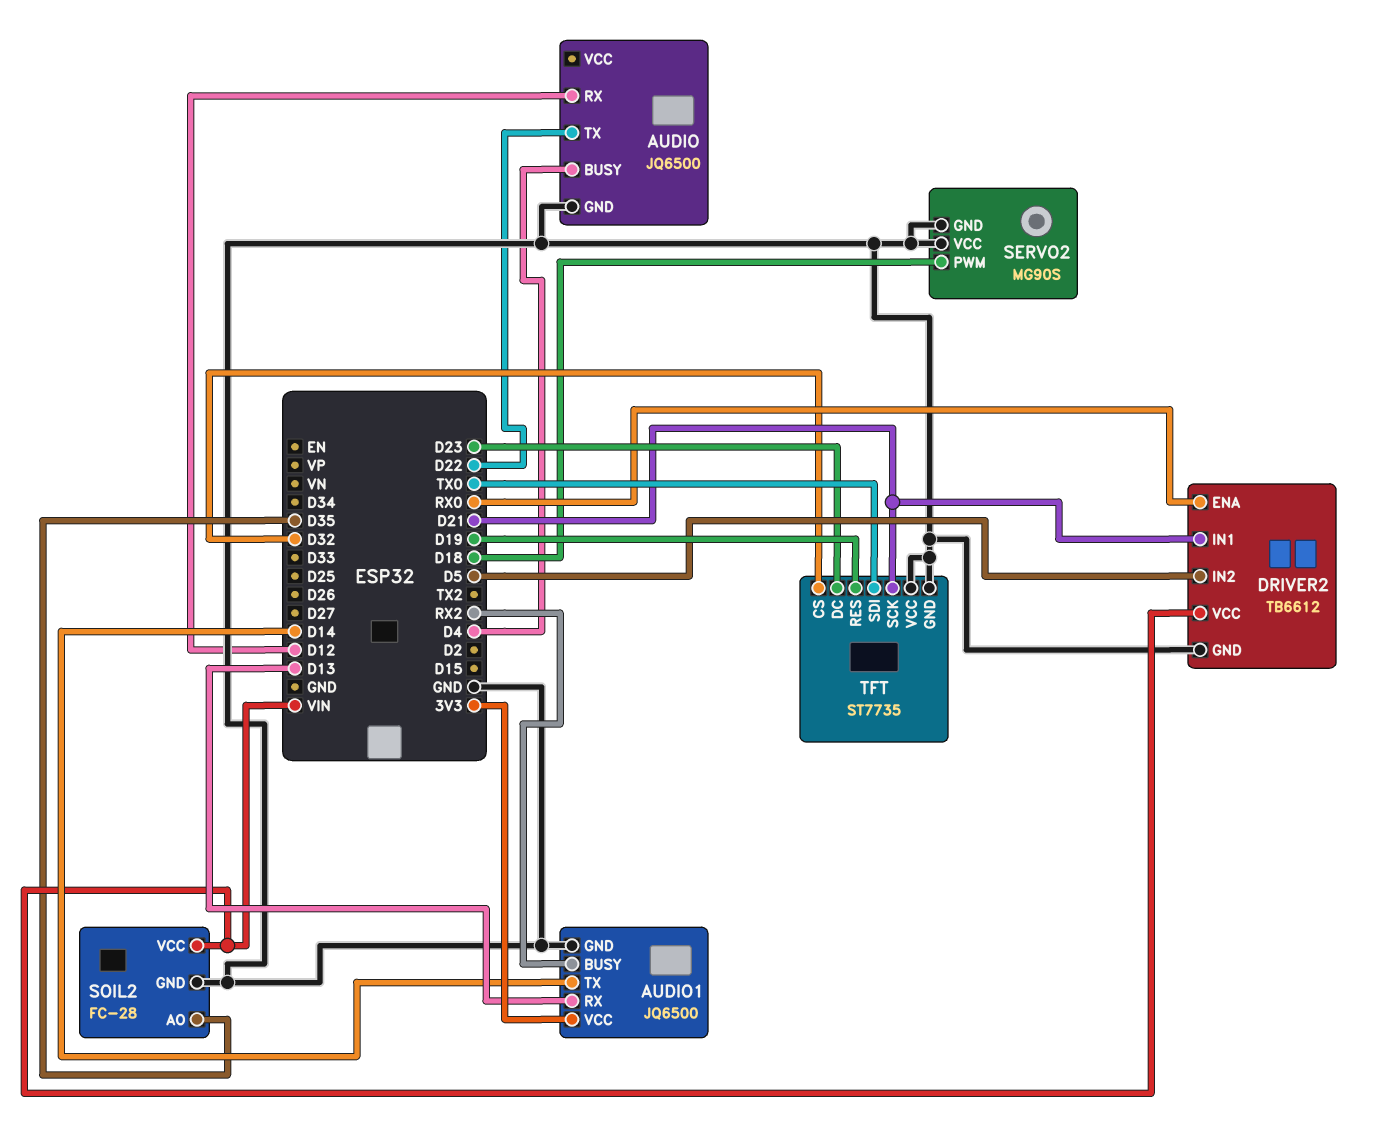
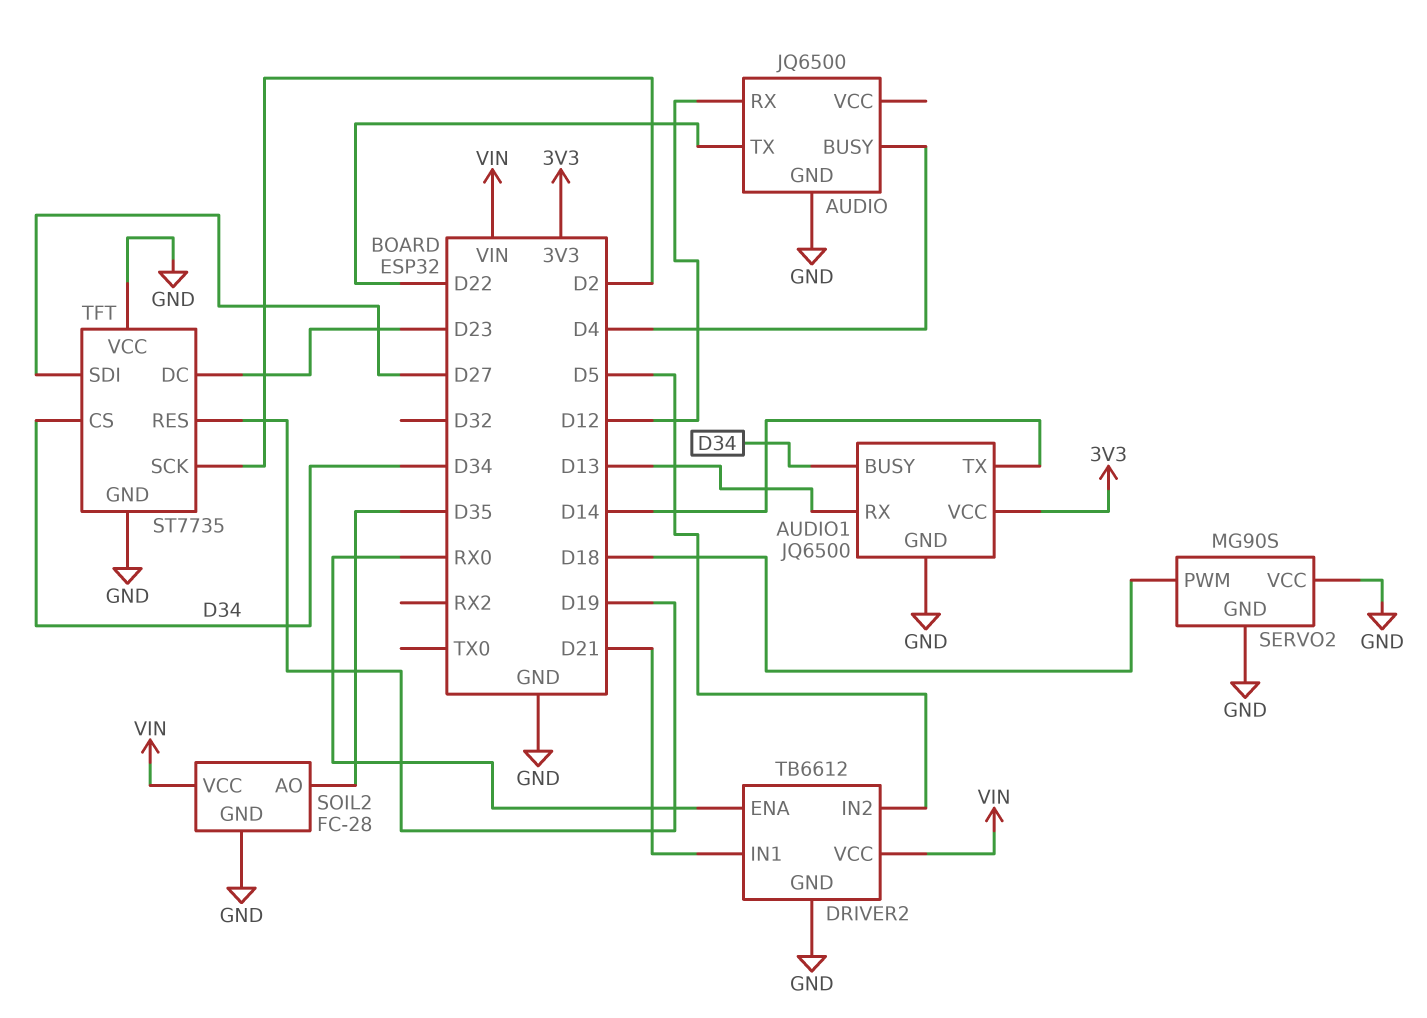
AUDIO1 pin BUSY: RX2 -> D34
TFT pin CS: D32 -> D34
TFT pin SCK: D21 -> D2
TFT pin SDI: TX0 -> D27

